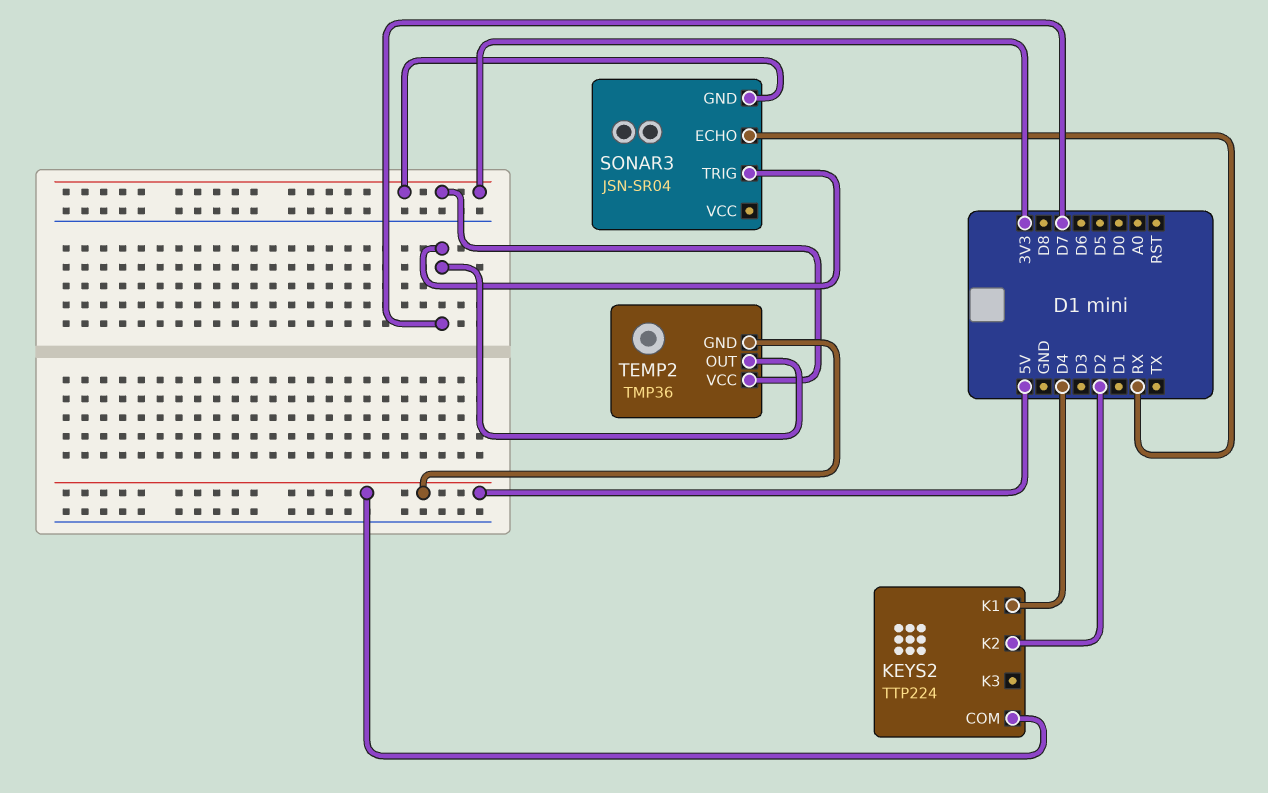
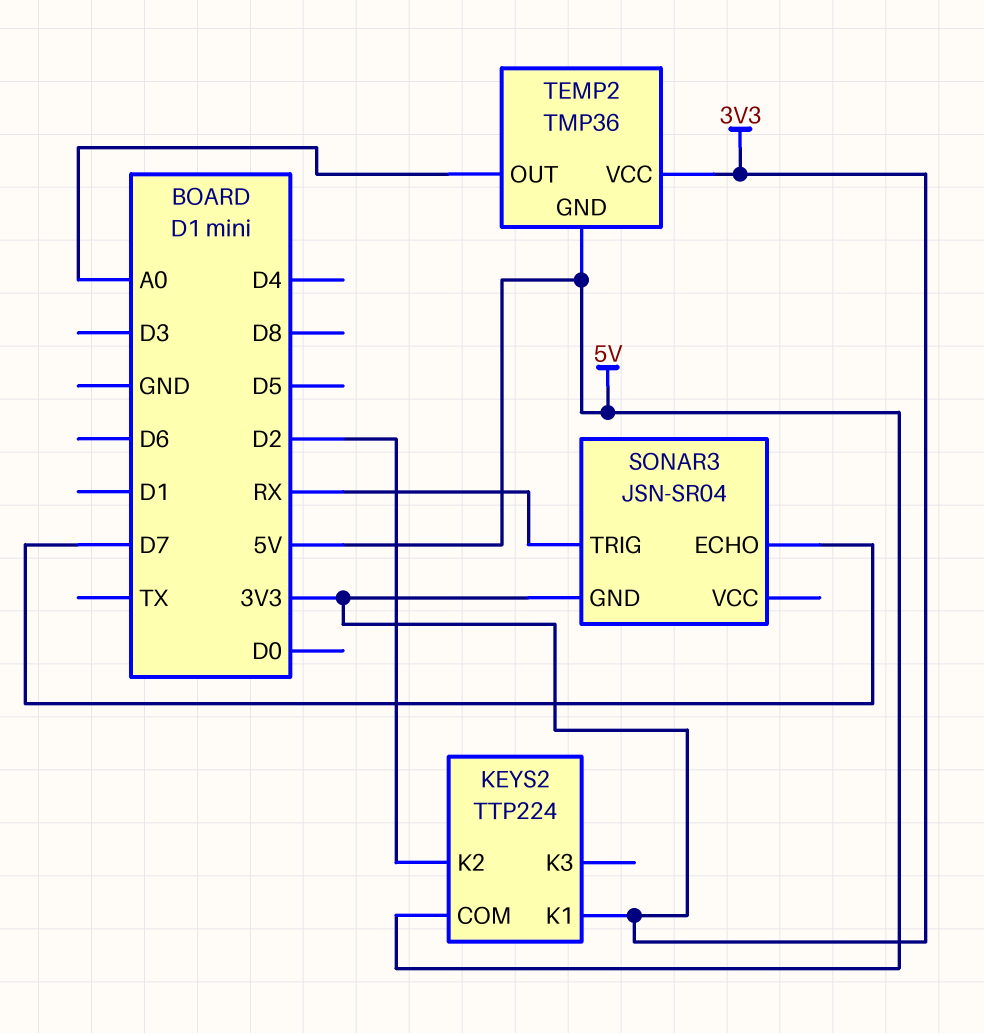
KEYS2 pin K1: D4 -> 3V3
SONAR3 pin ECHO: RX -> D7
SONAR3 pin TRIG: D7 -> RX
TEMP2 pin OUT: D7 -> A0

